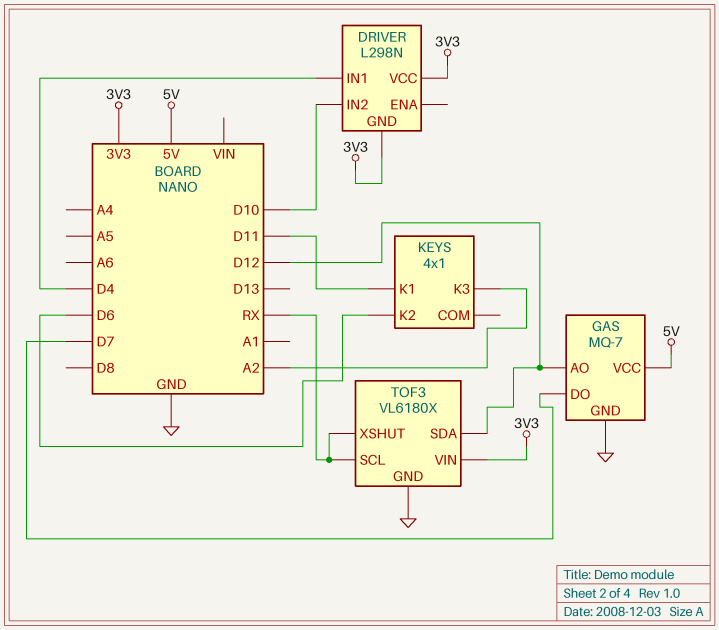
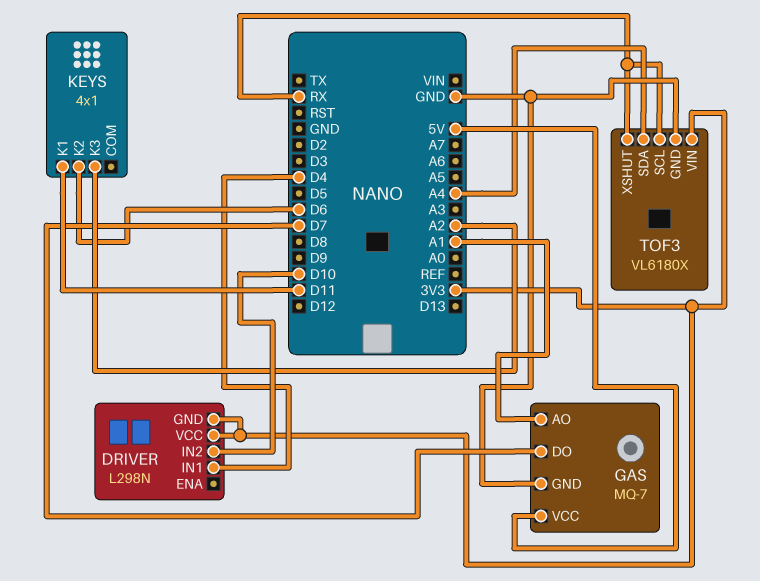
GAS pin AO: D12 -> A1
TOF3 pin SDA: D12 -> A4

